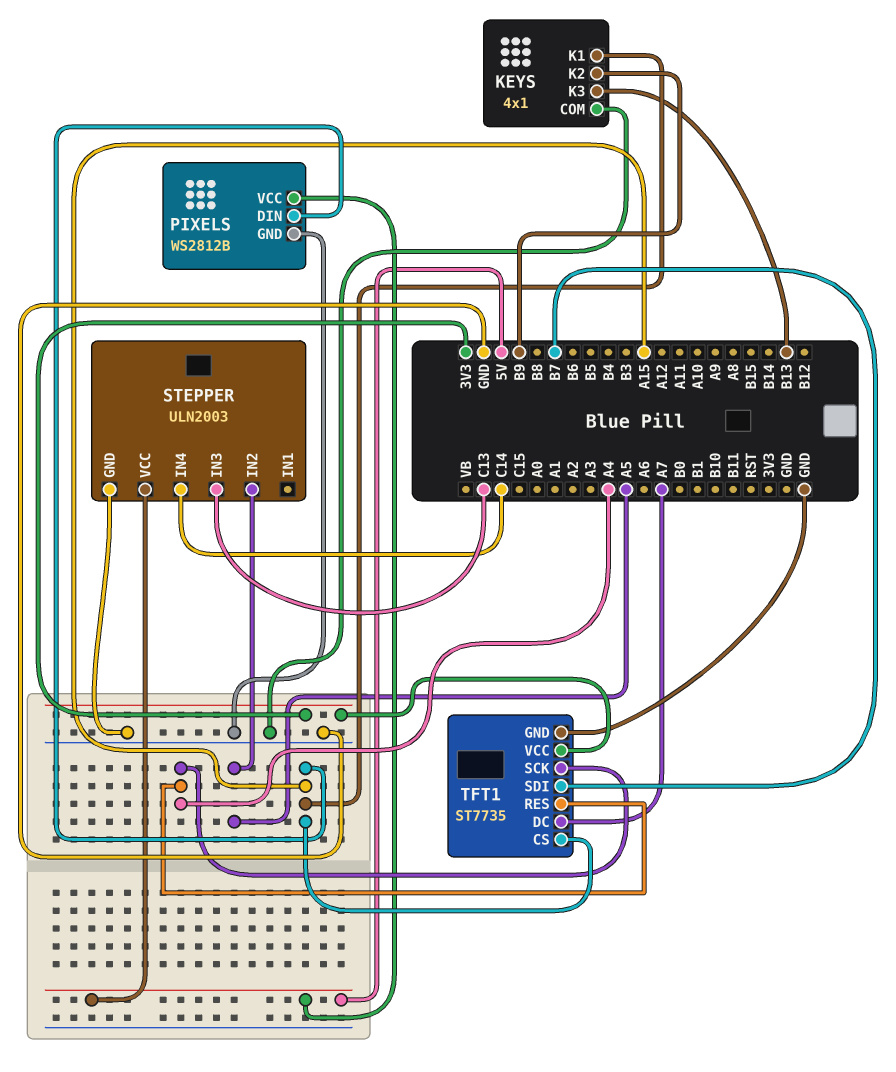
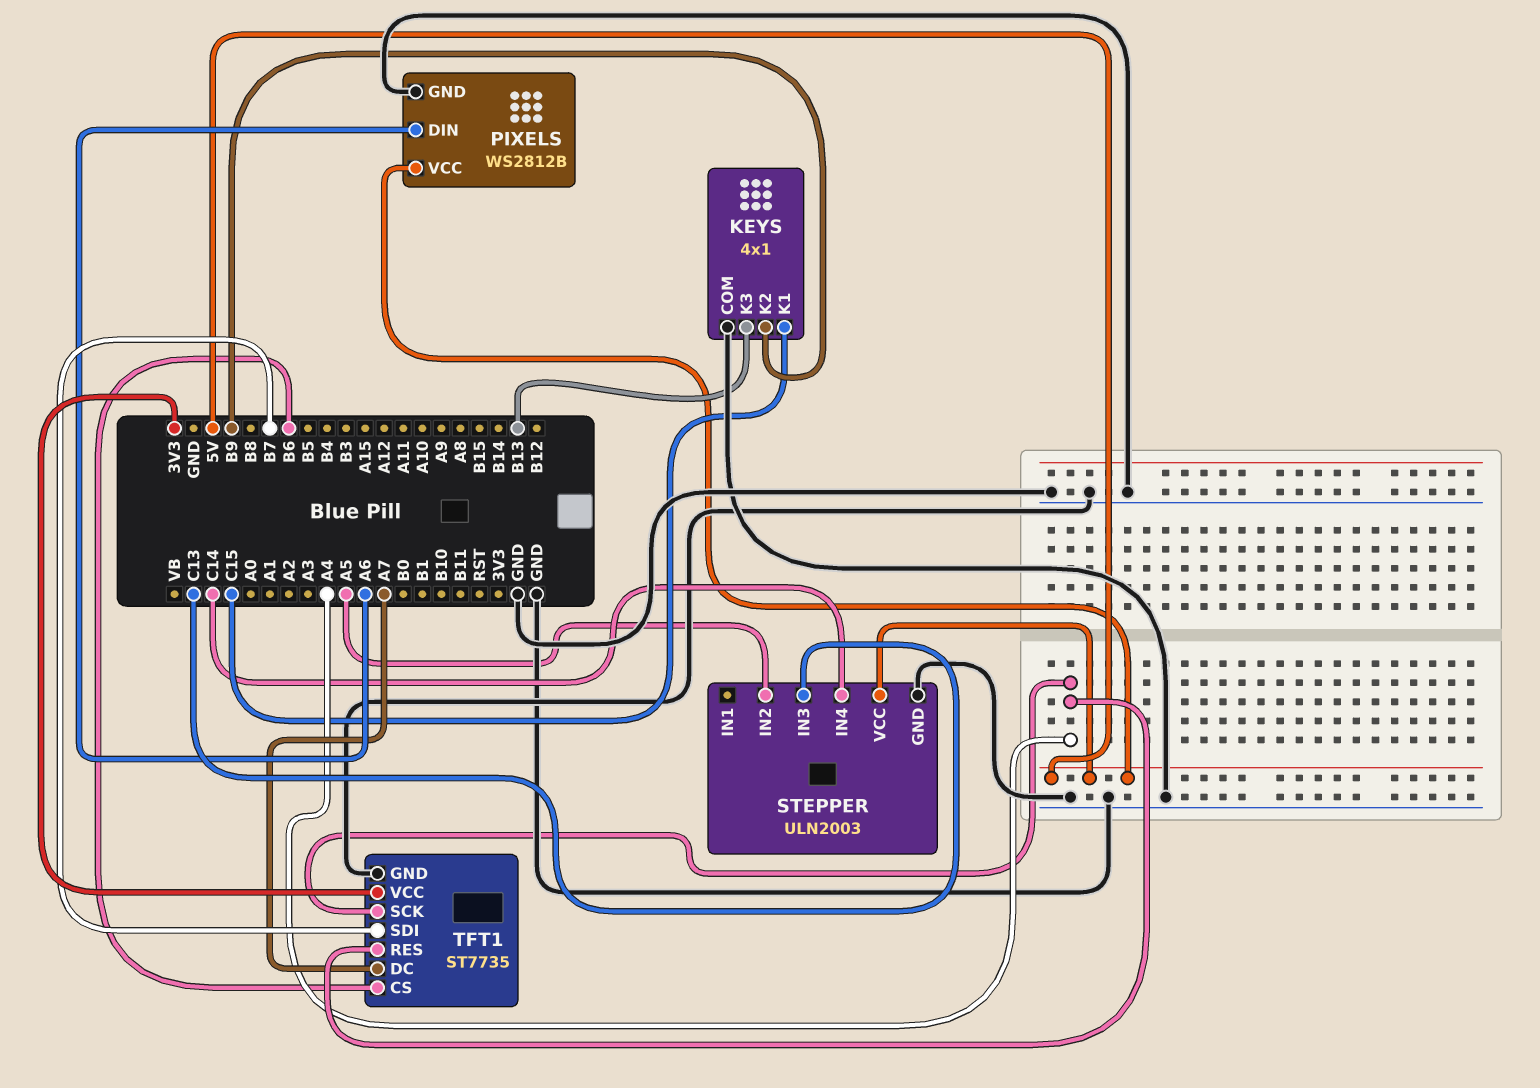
KEYS pin K1: A15 -> C15
PIXELS pin DIN: A15 -> A6
TFT1 pin CS: A15 -> B6

